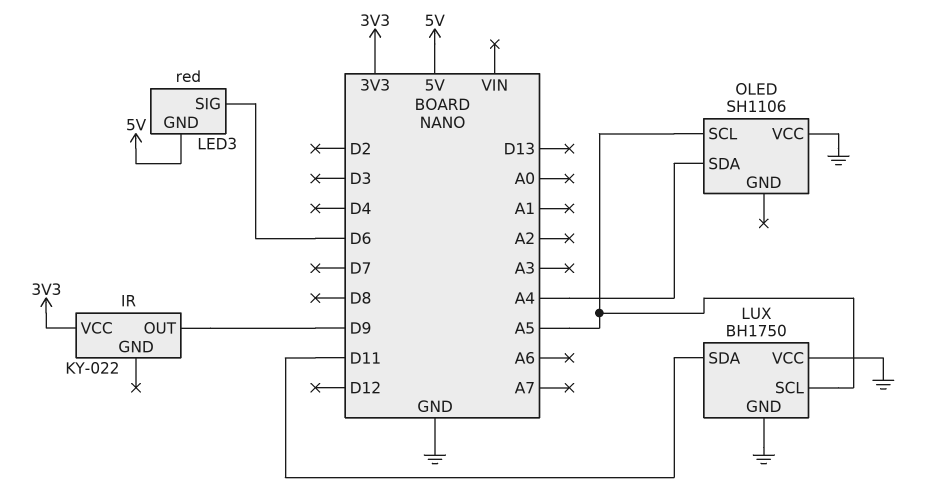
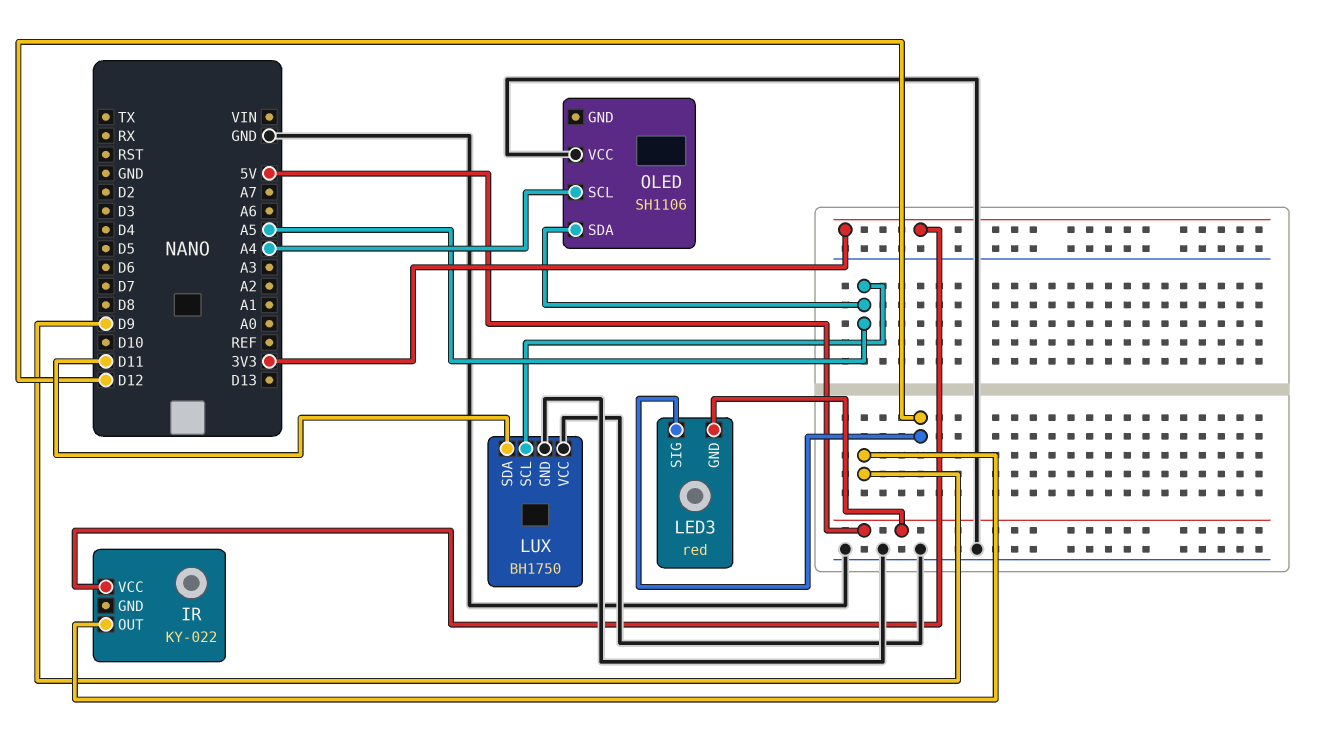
LED3 pin SIG: D6 -> D12
OLED pin SCL: A5 -> A4
OLED pin SDA: A4 -> A5

